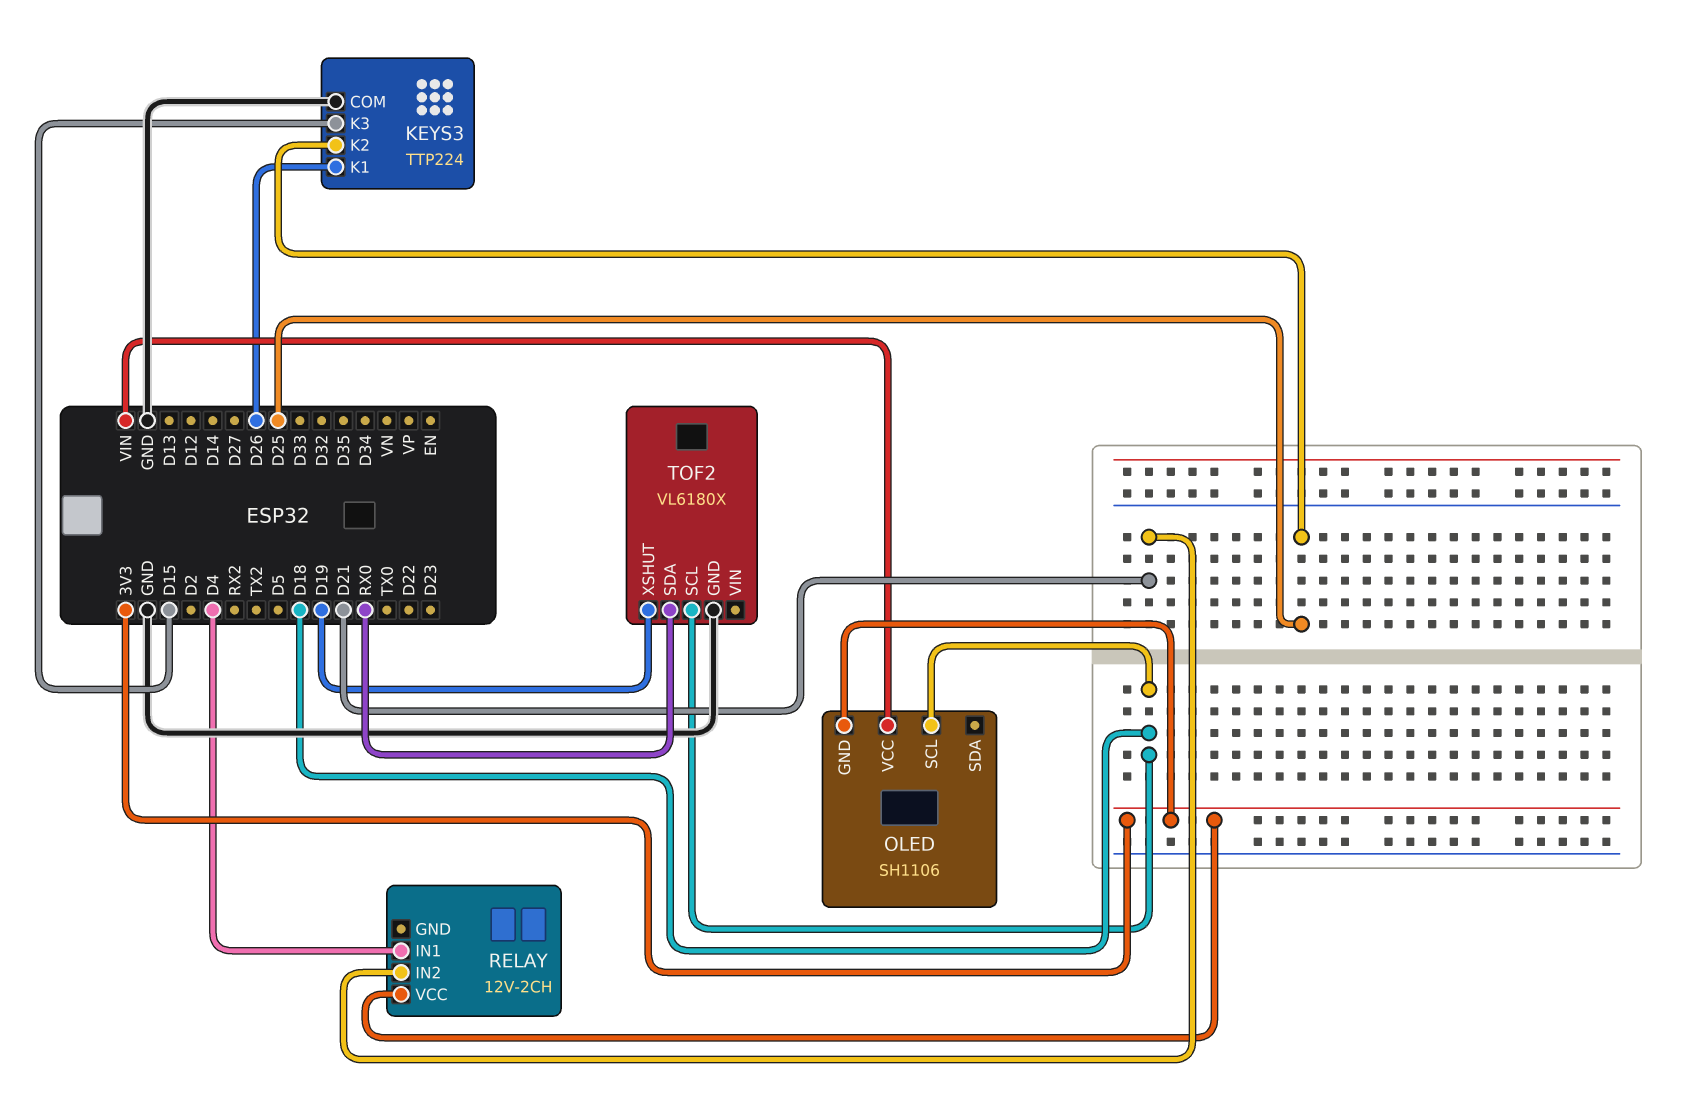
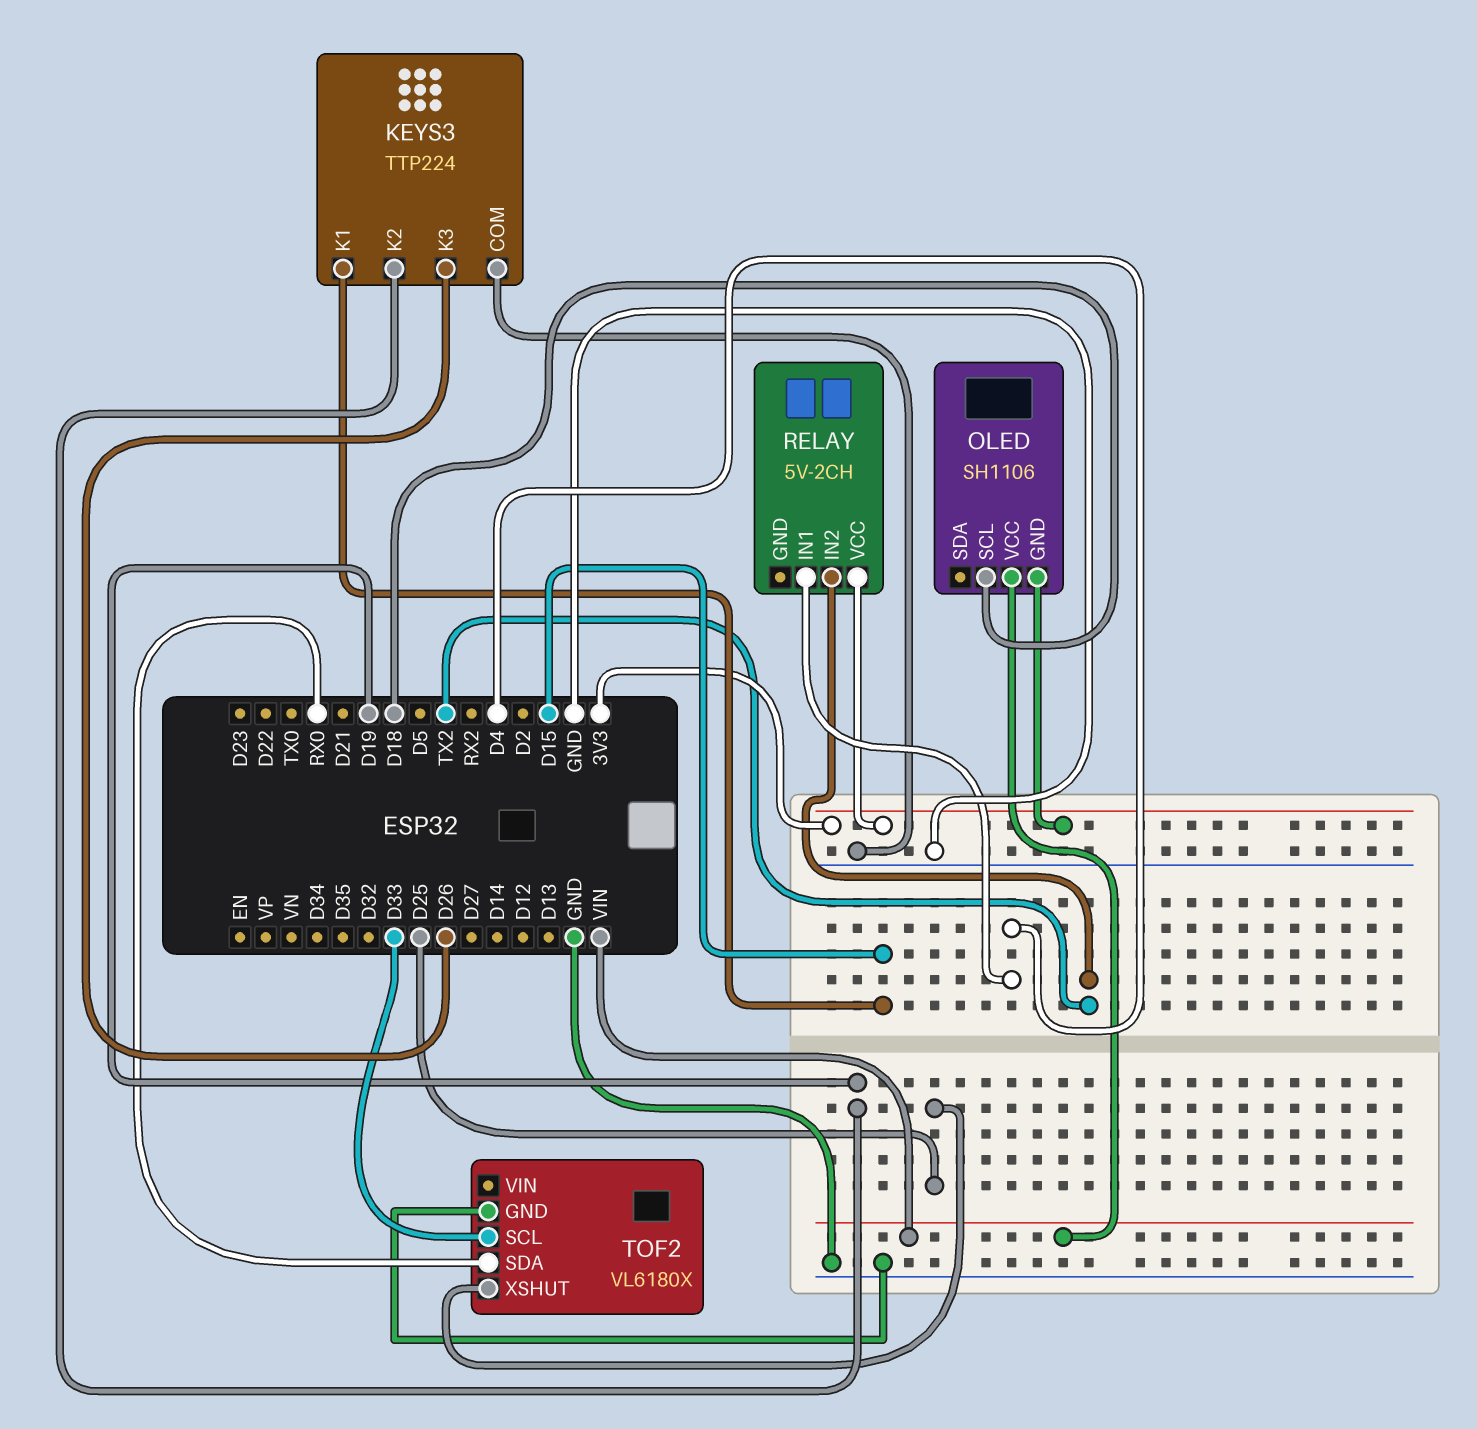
KEYS3 pin K1: D26 -> D15
KEYS3 pin K2: D25 -> D19
KEYS3 pin K3: D15 -> D26
RELAY: 12V-2CH -> 5V-2CH
RELAY pin IN2: D21 -> TX2
TOF2 pin SCL: D18 -> D33
TOF2 pin XSHUT: D19 -> D25

